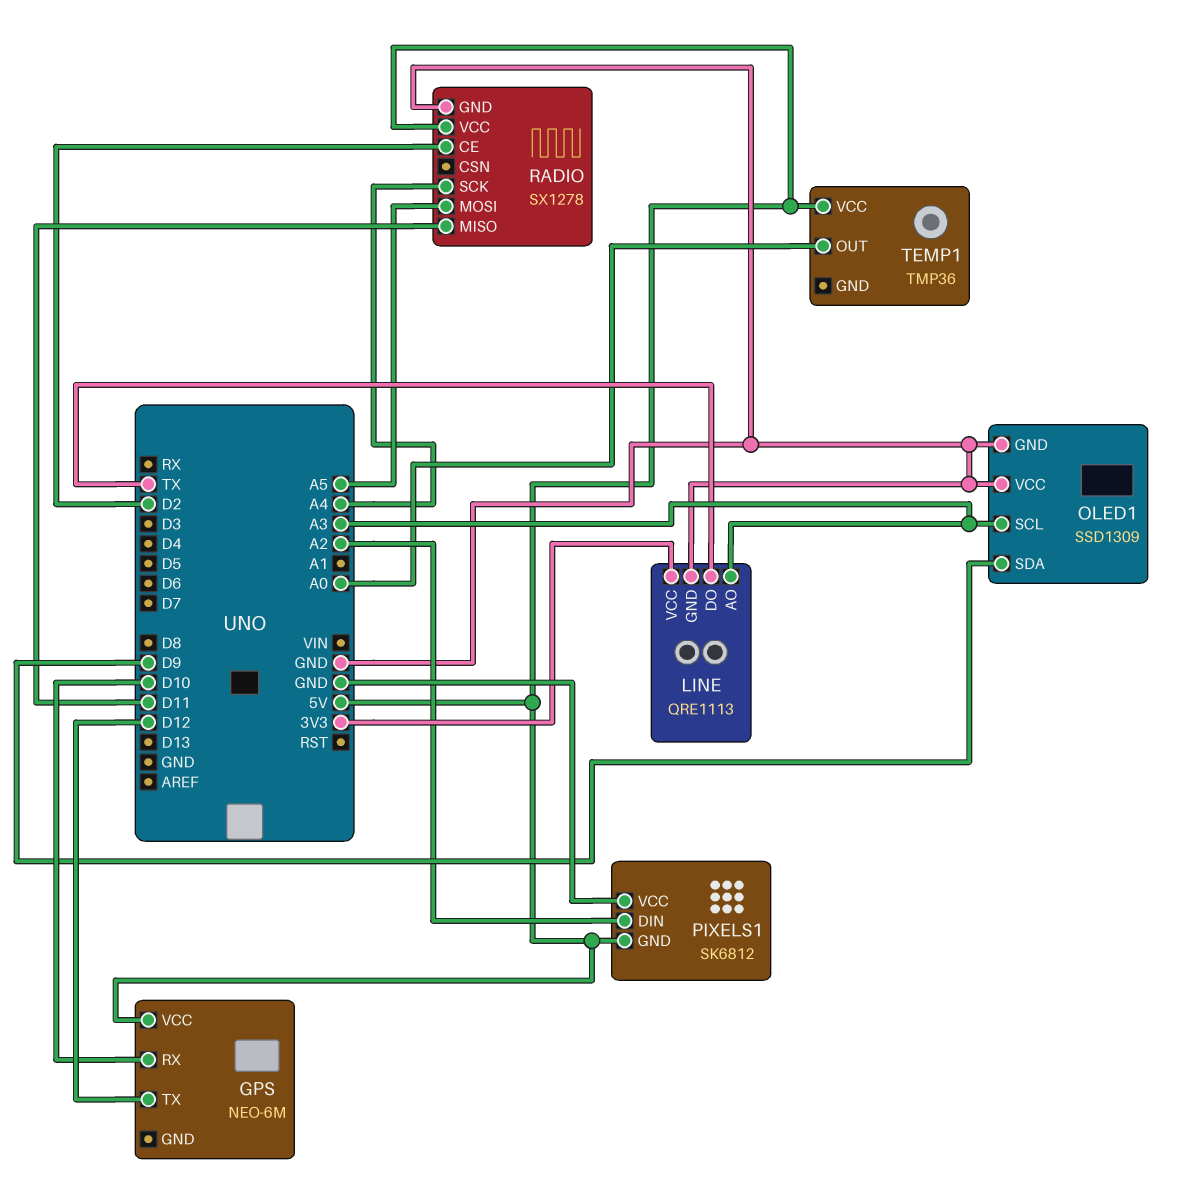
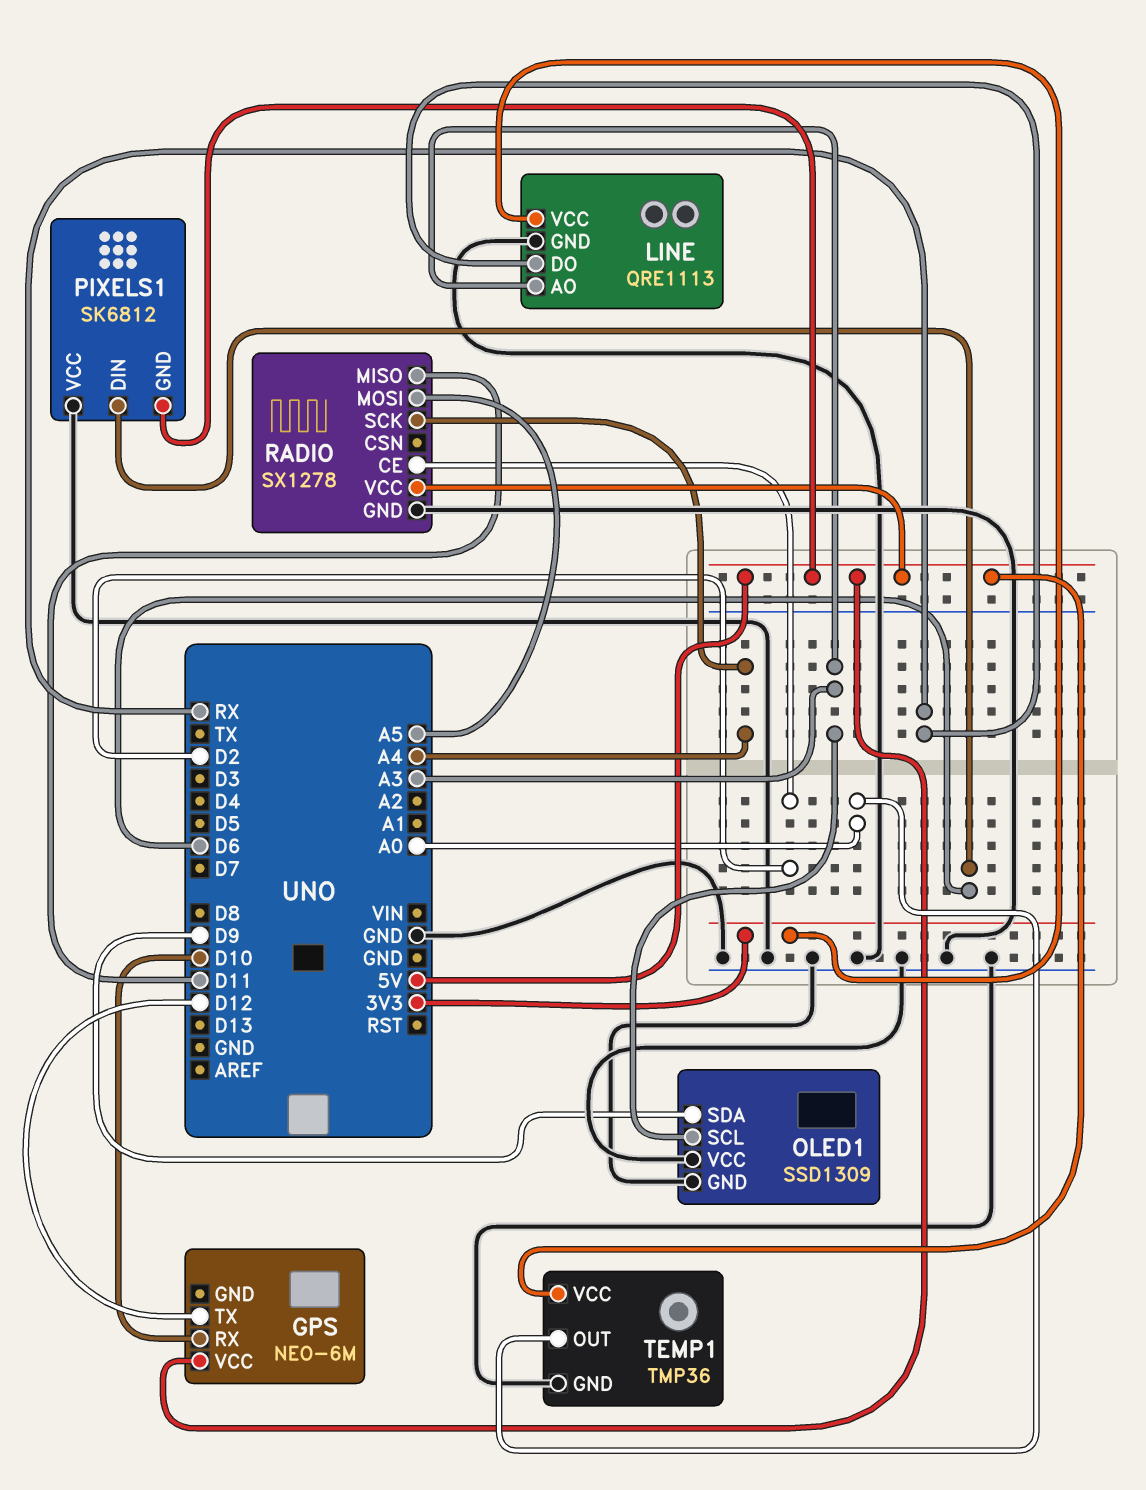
LINE pin DO: TX -> RX
PIXELS1 pin DIN: A2 -> D6
TEMP1 pin GND: none -> GND

